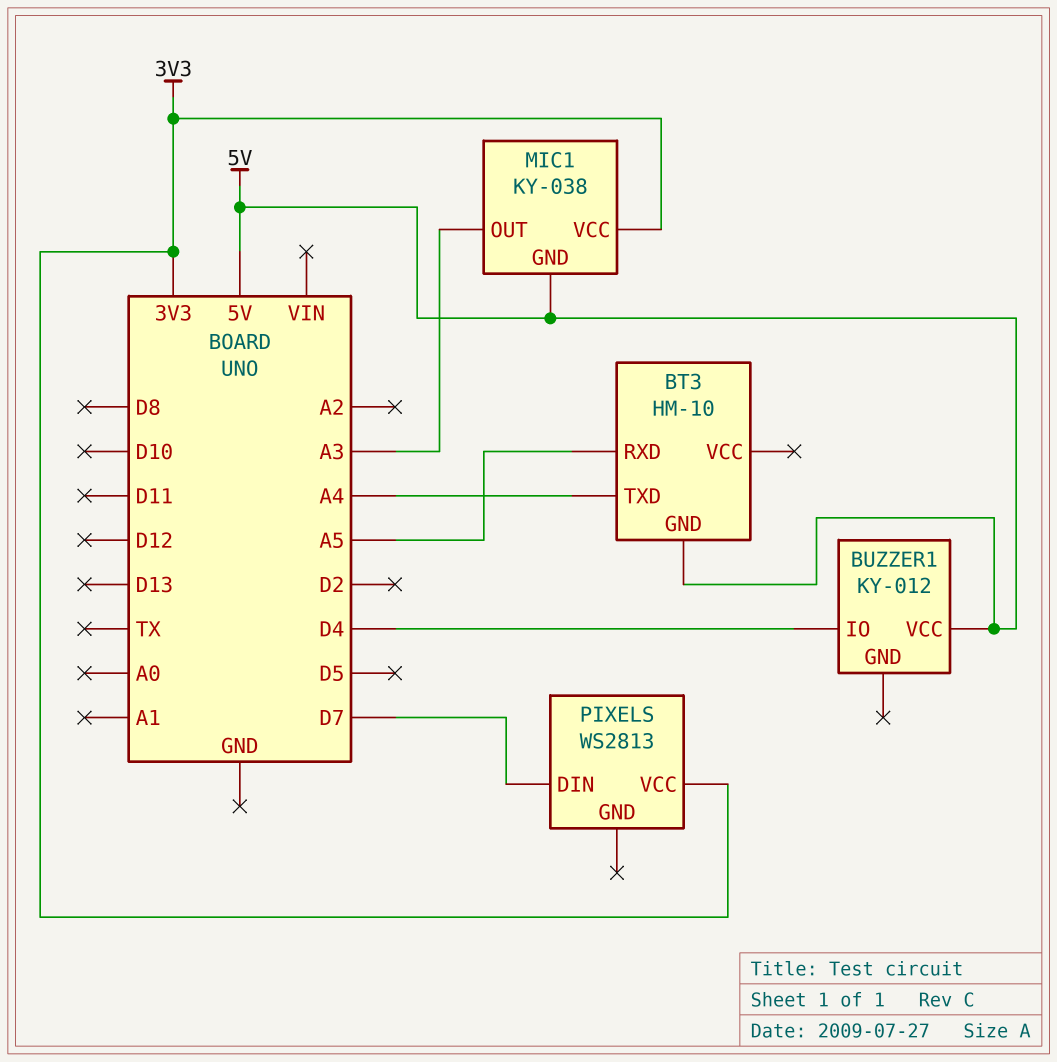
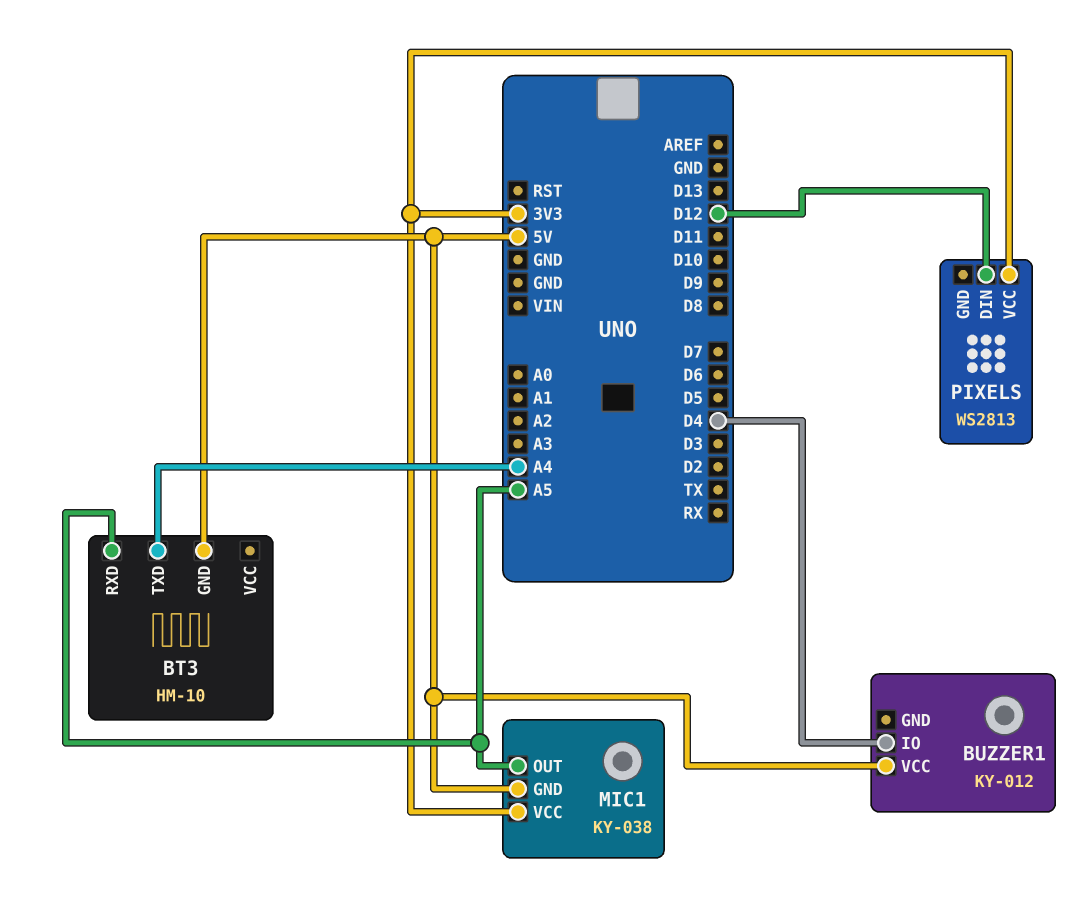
MIC1 pin OUT: A3 -> A5
PIXELS pin DIN: D7 -> D12

